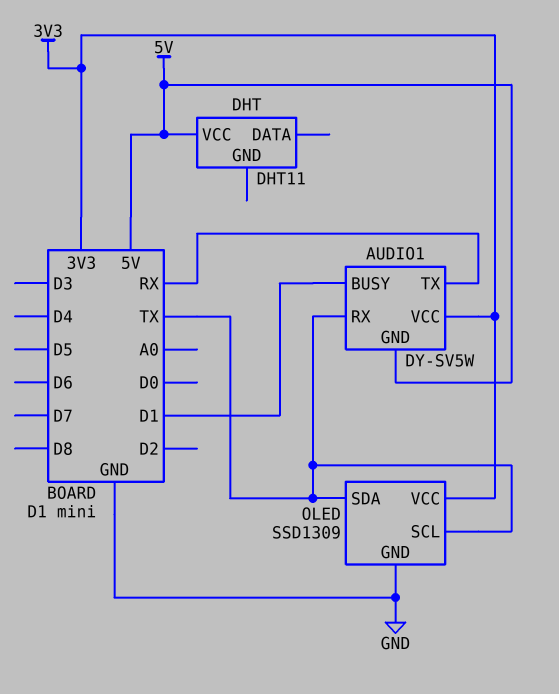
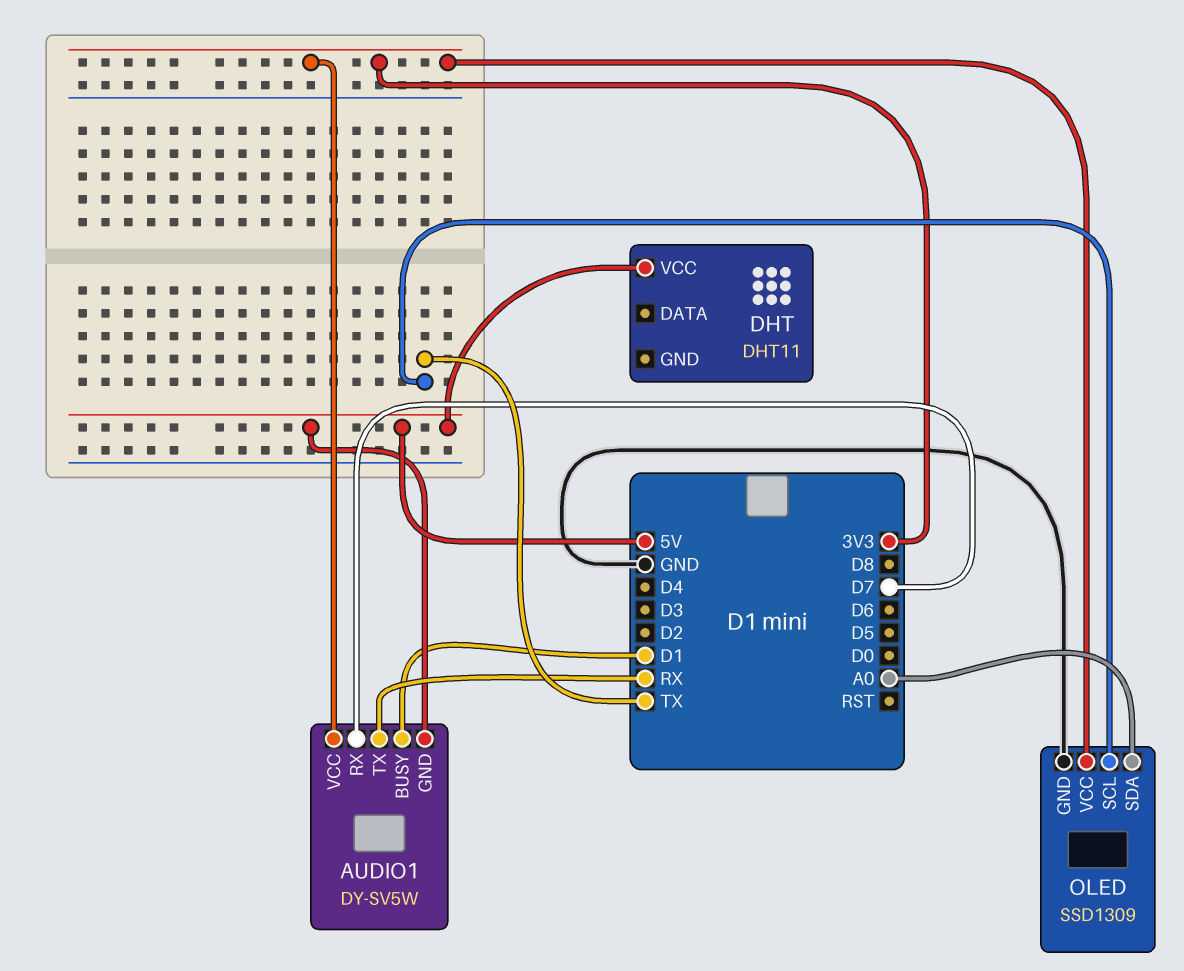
AUDIO1 pin RX: TX -> D7
OLED pin SDA: TX -> A0

